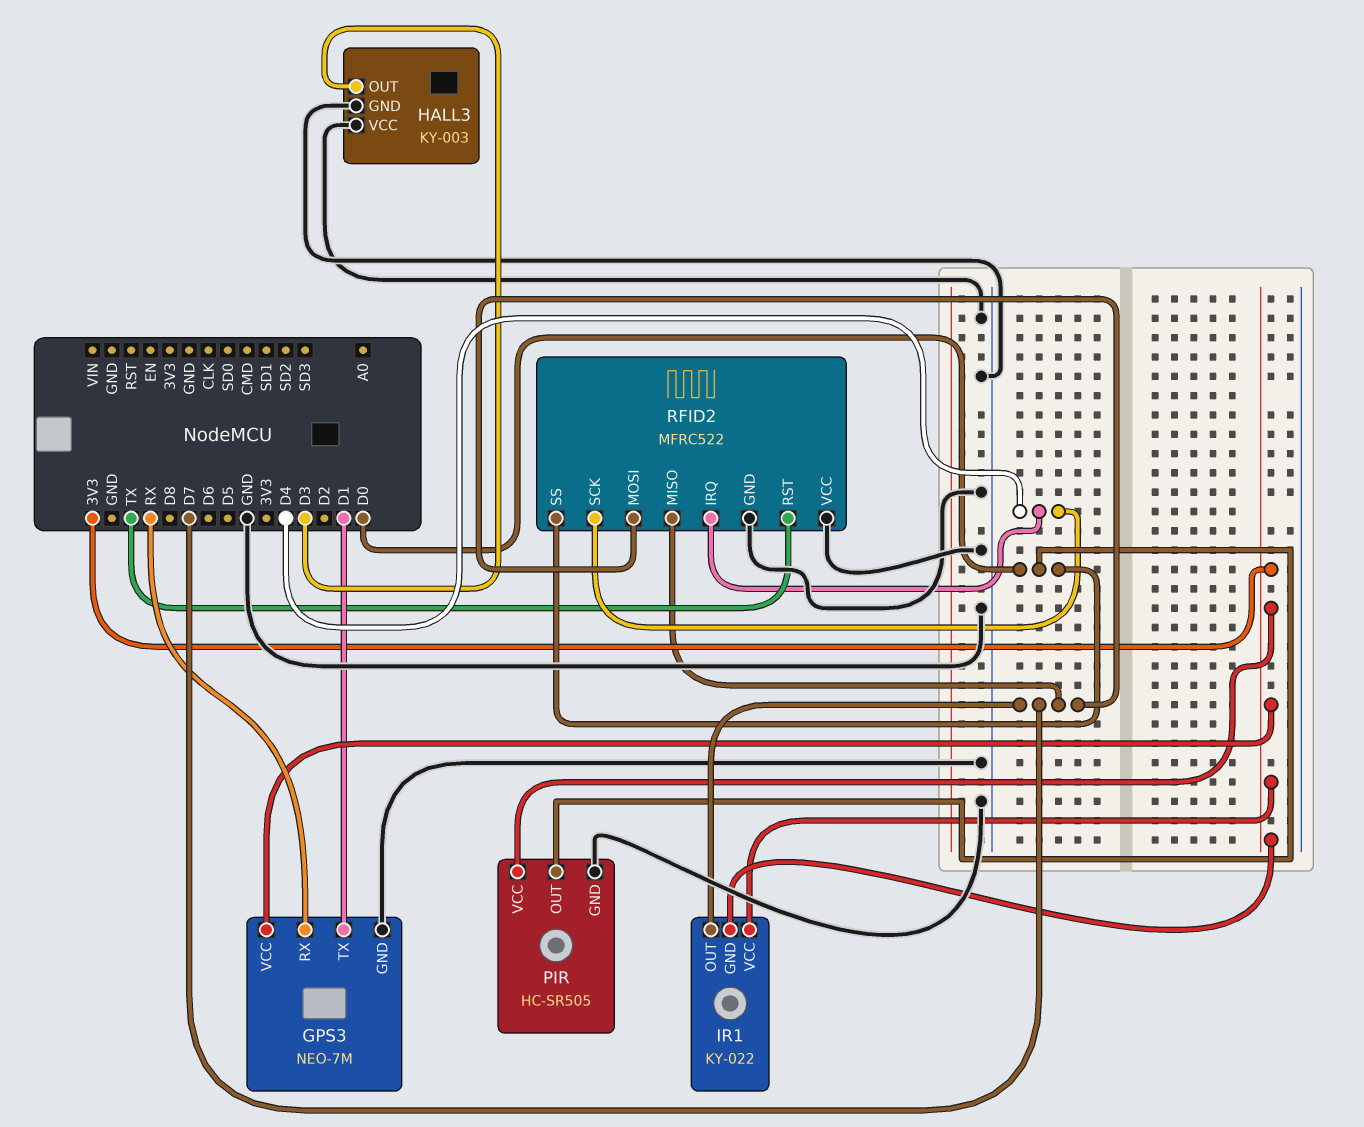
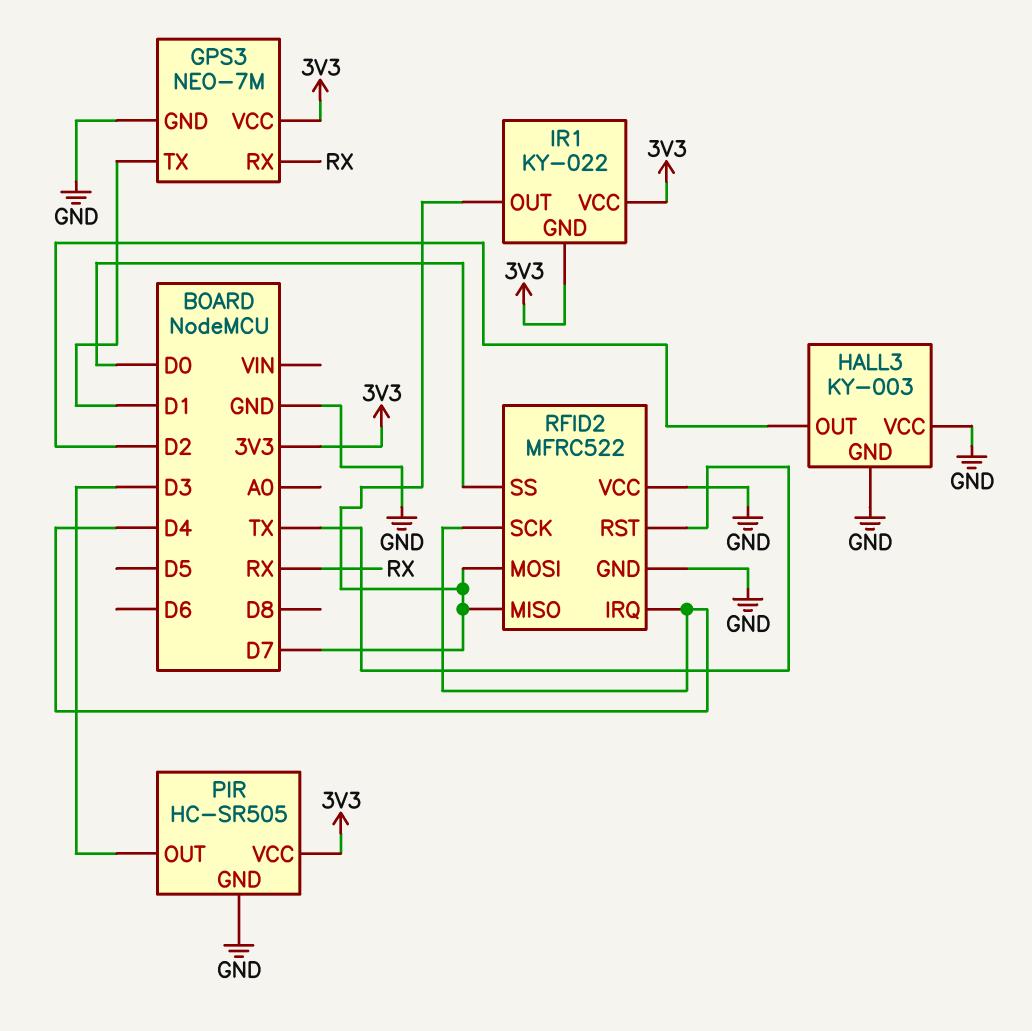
HALL3 pin OUT: D3 -> D2
PIR pin OUT: D0 -> D3

